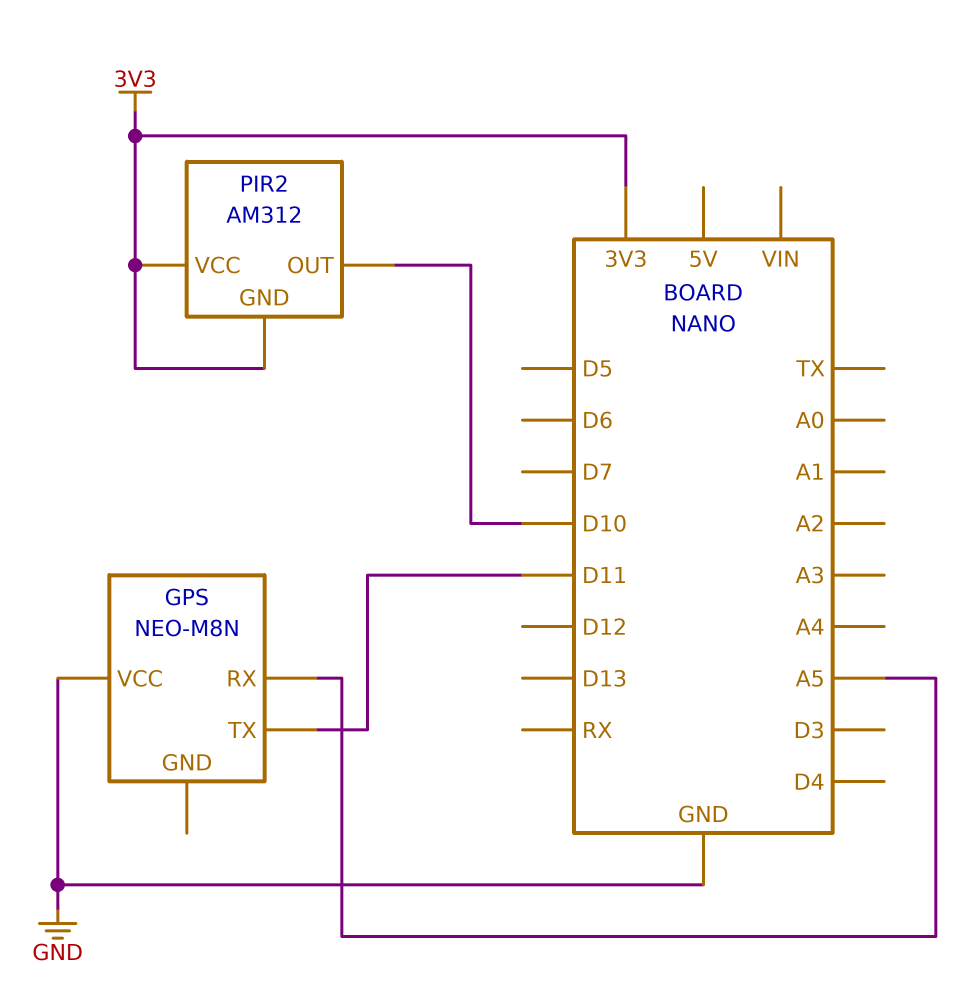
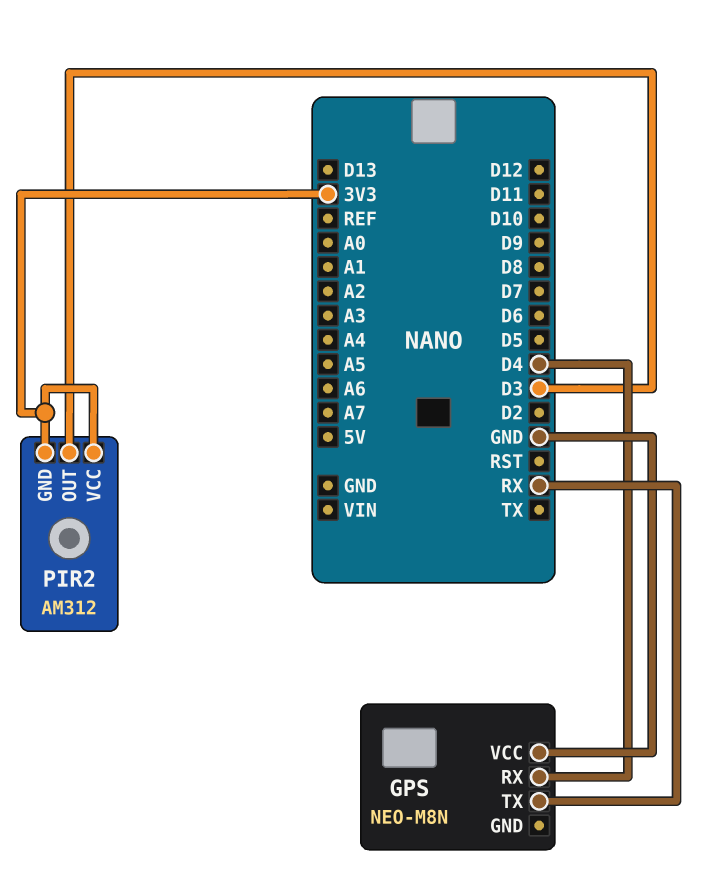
GPS pin RX: A5 -> D4
GPS pin TX: D11 -> RX
PIR2 pin OUT: D10 -> D3

